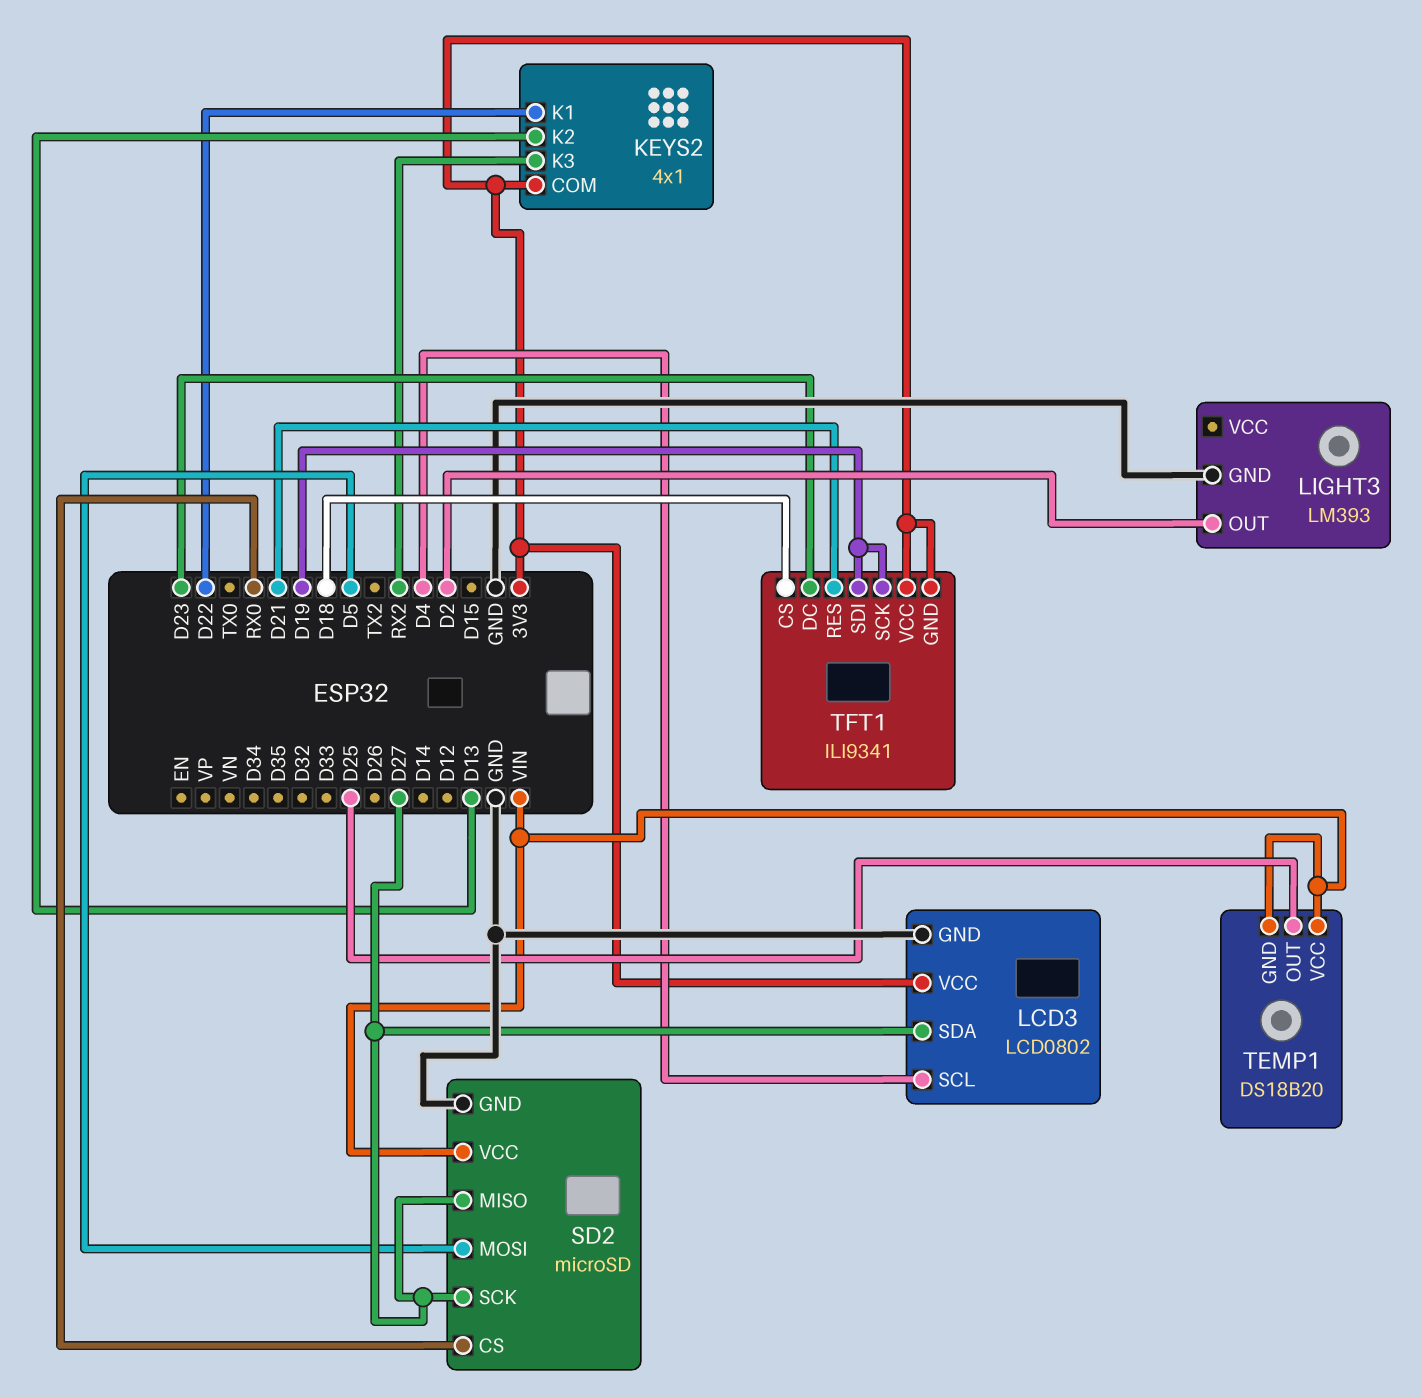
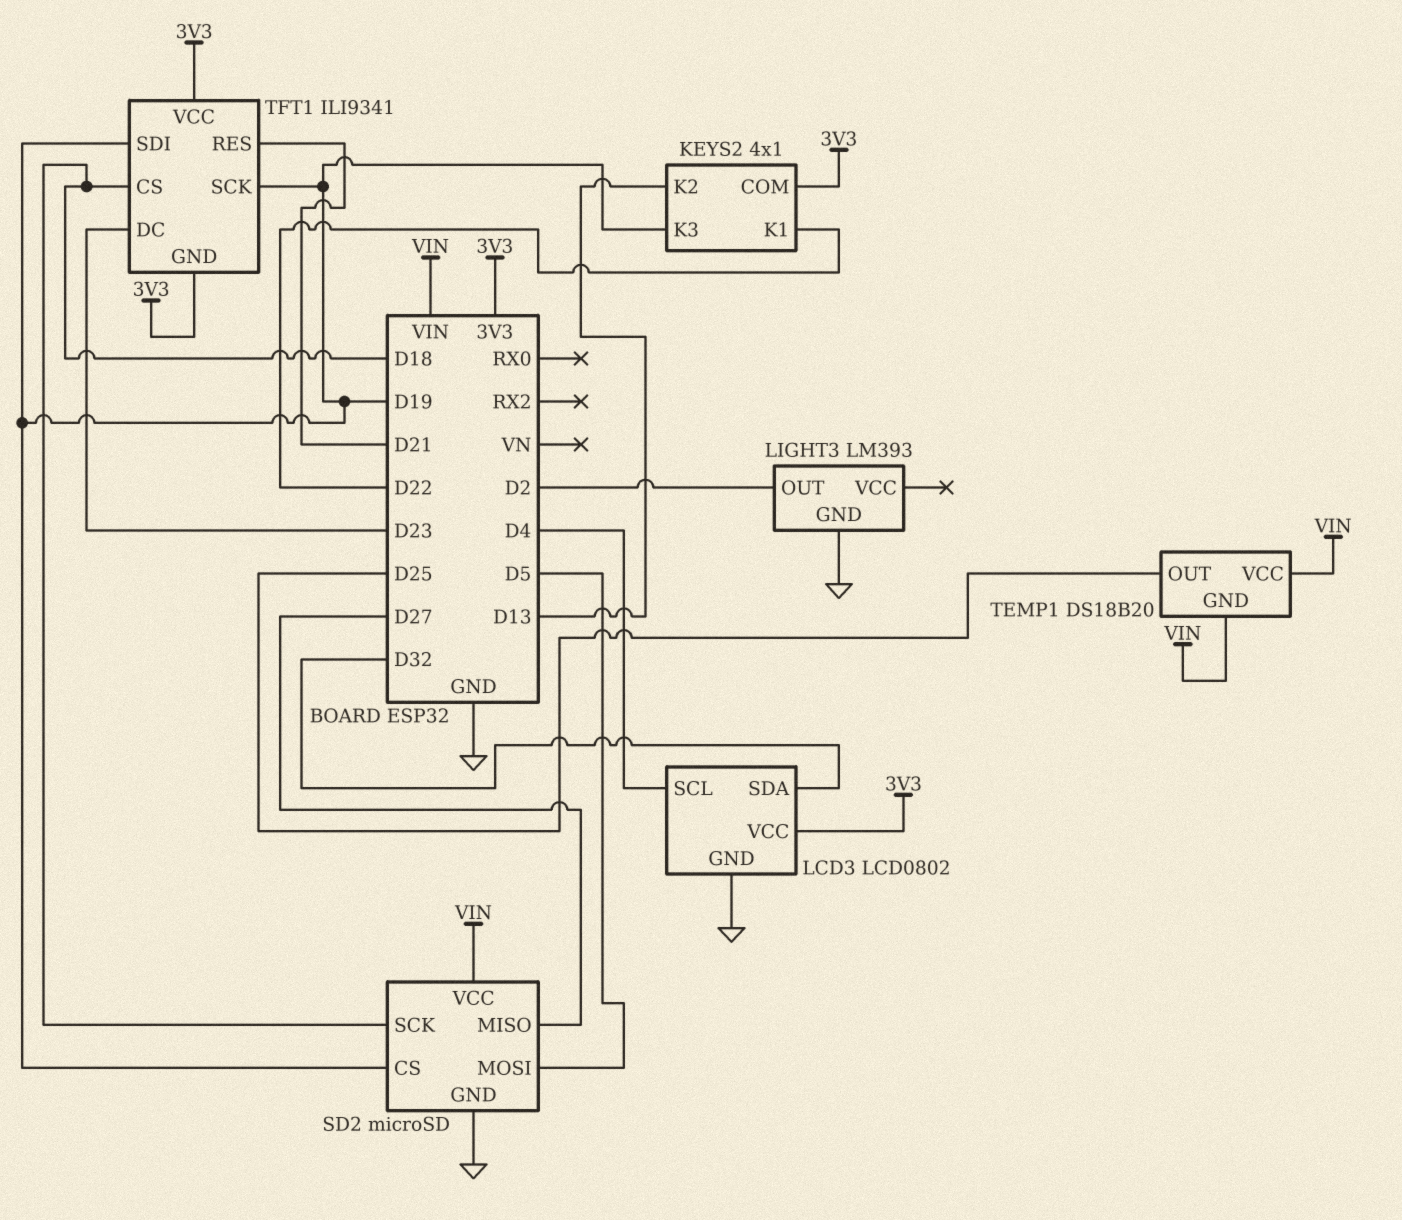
KEYS2 pin K3: RX2 -> D19
LCD3 pin SDA: D27 -> D32
SD2 pin CS: RX0 -> D19
SD2 pin SCK: D27 -> D18

